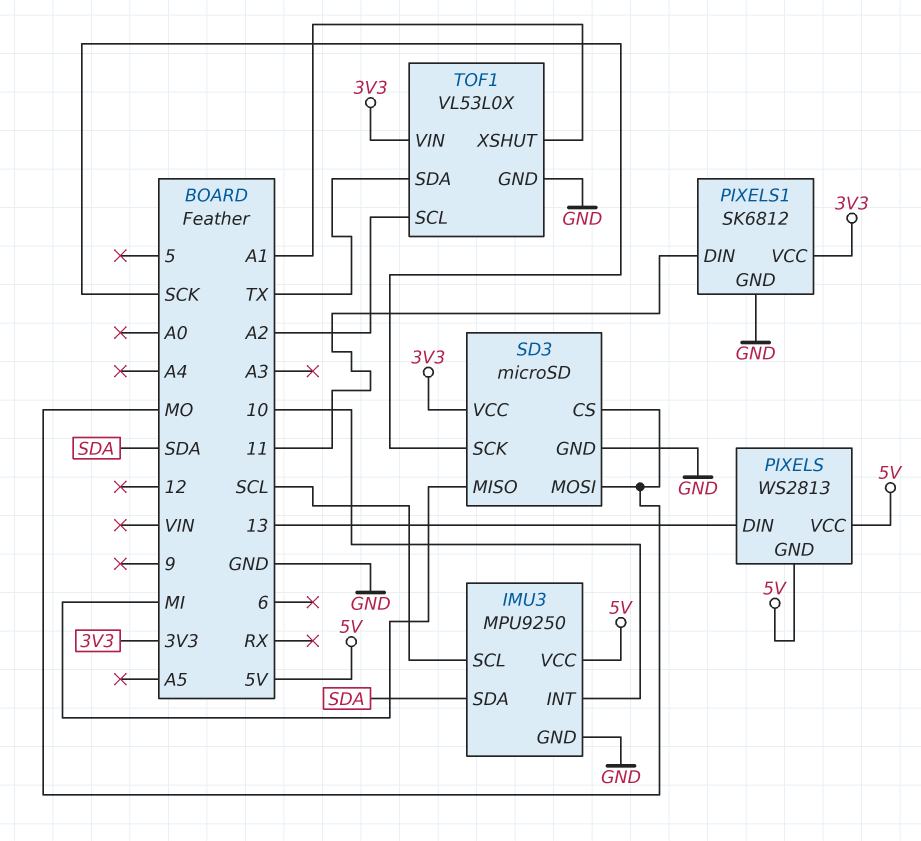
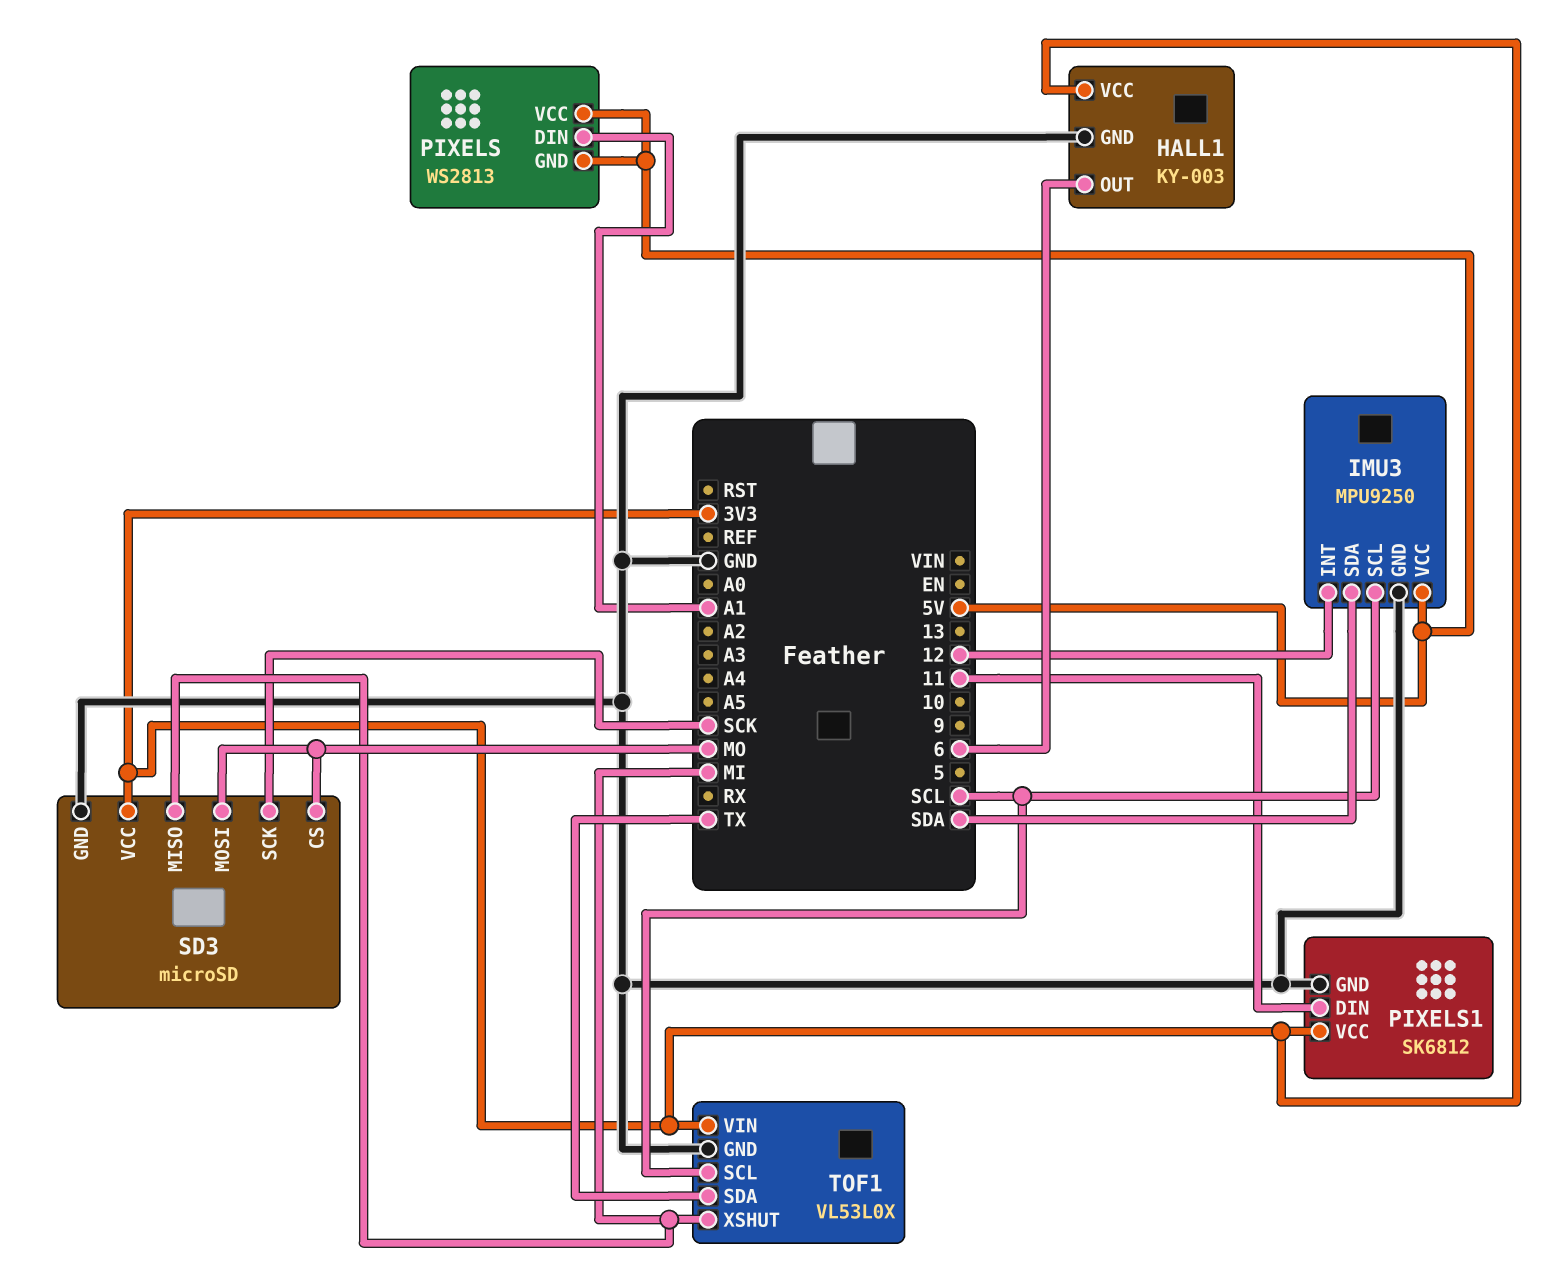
HALL1: none -> KY-003
HALL1 pin GND: none -> GND
HALL1 pin OUT: none -> 6
HALL1 pin VCC: none -> 3V3
IMU3 pin INT: 10 -> 12
PIXELS pin DIN: 13 -> A1
TOF1 pin SCL: A2 -> SCL
TOF1 pin XSHUT: A1 -> MI

